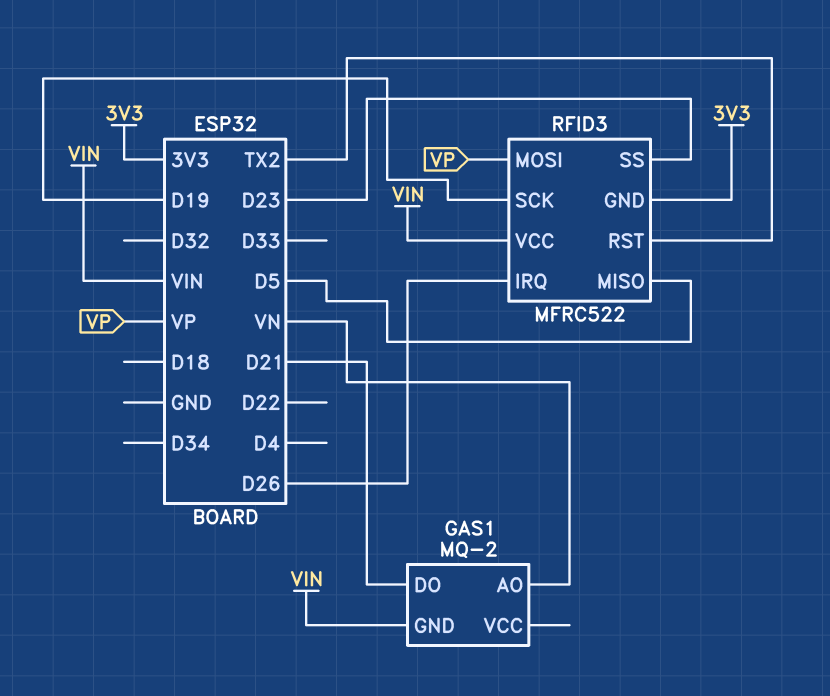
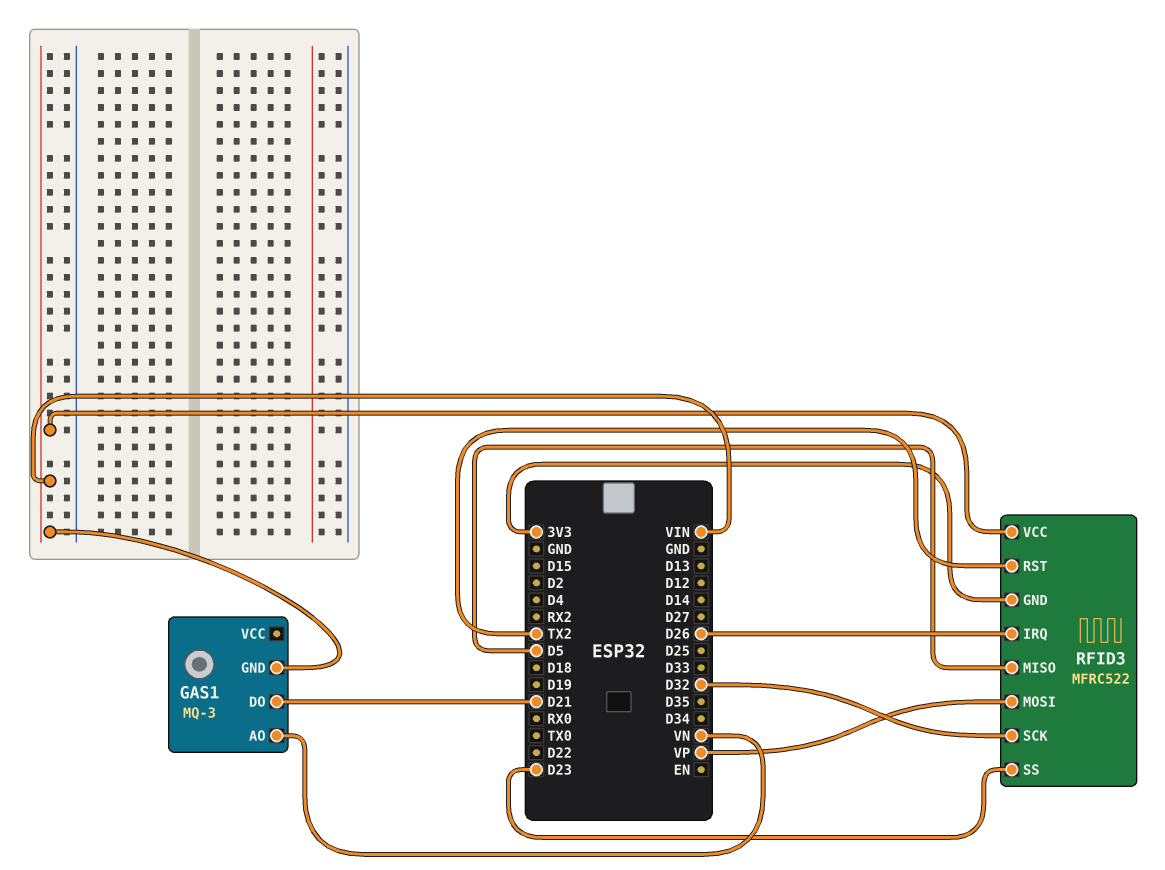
GAS1: MQ-2 -> MQ-3
RFID3 pin SCK: D19 -> D32

